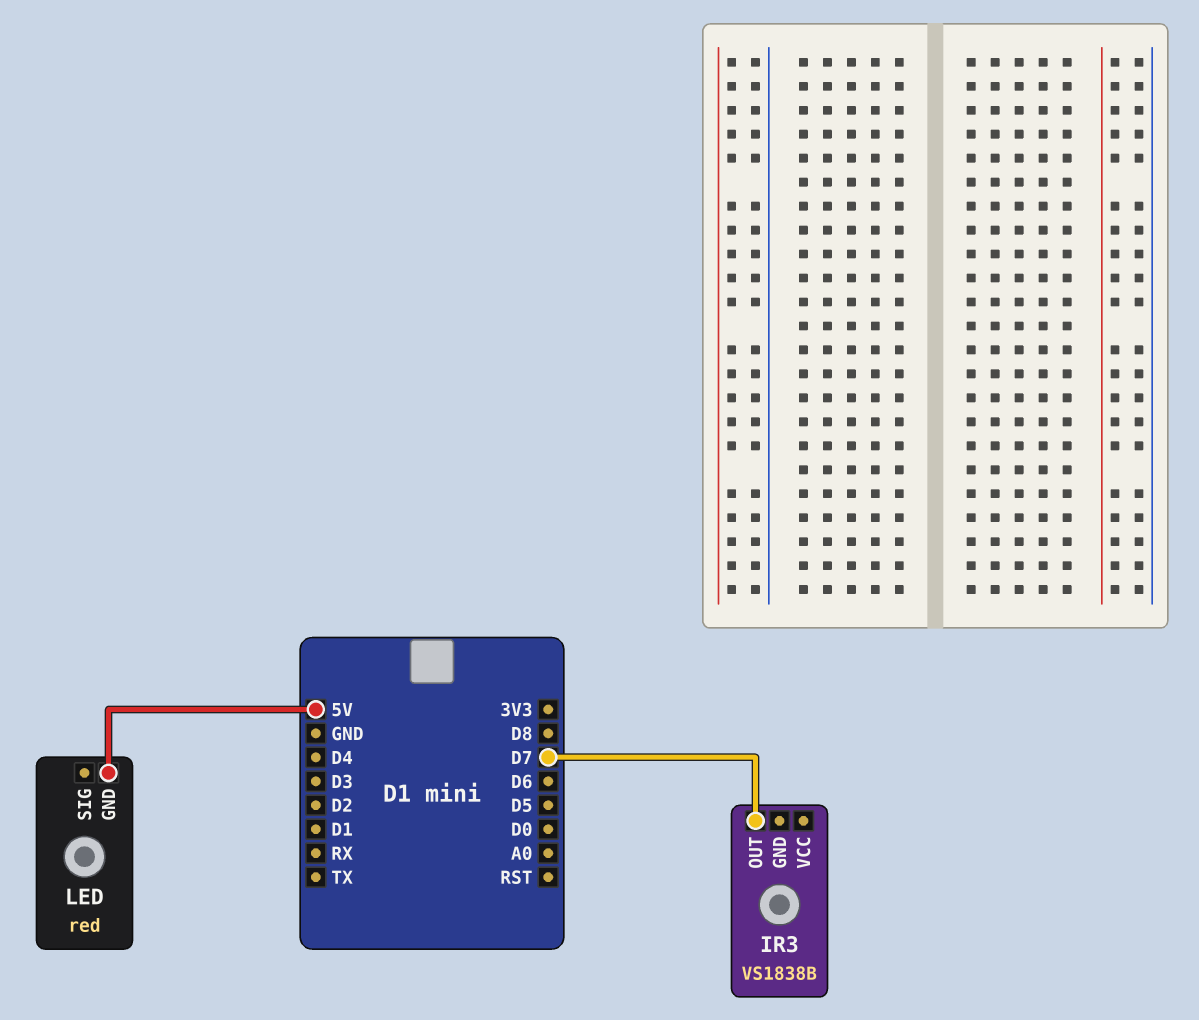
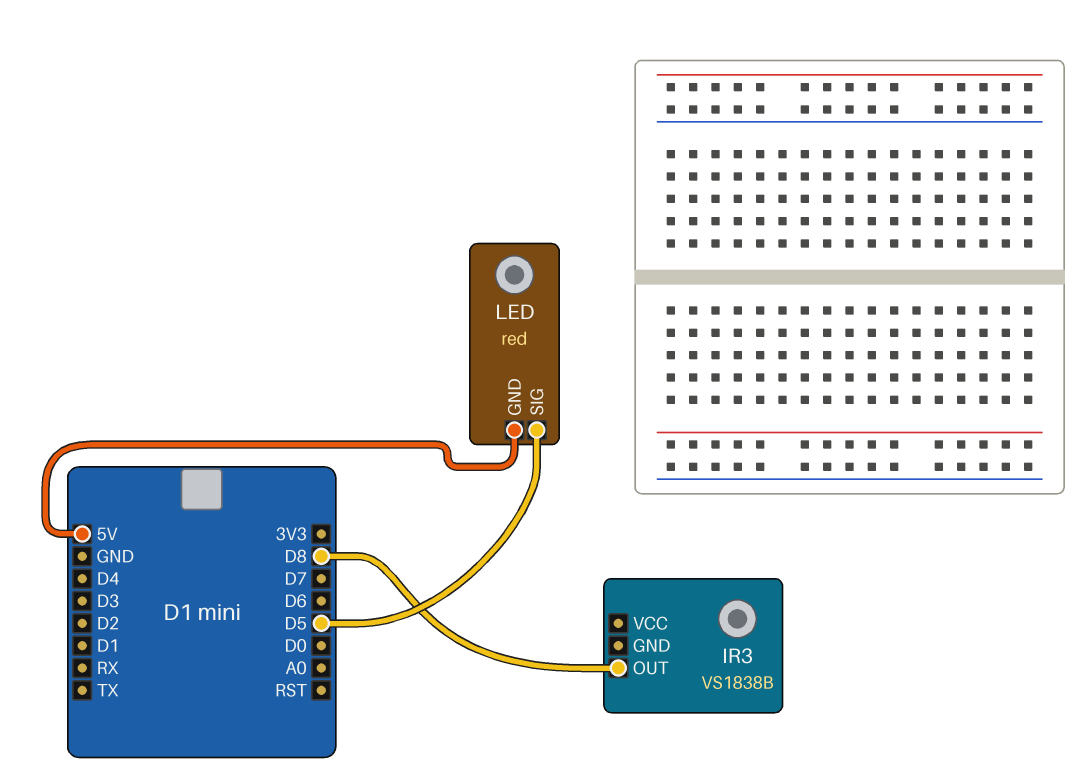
IR3 pin OUT: D7 -> D8
LED pin SIG: none -> D5

